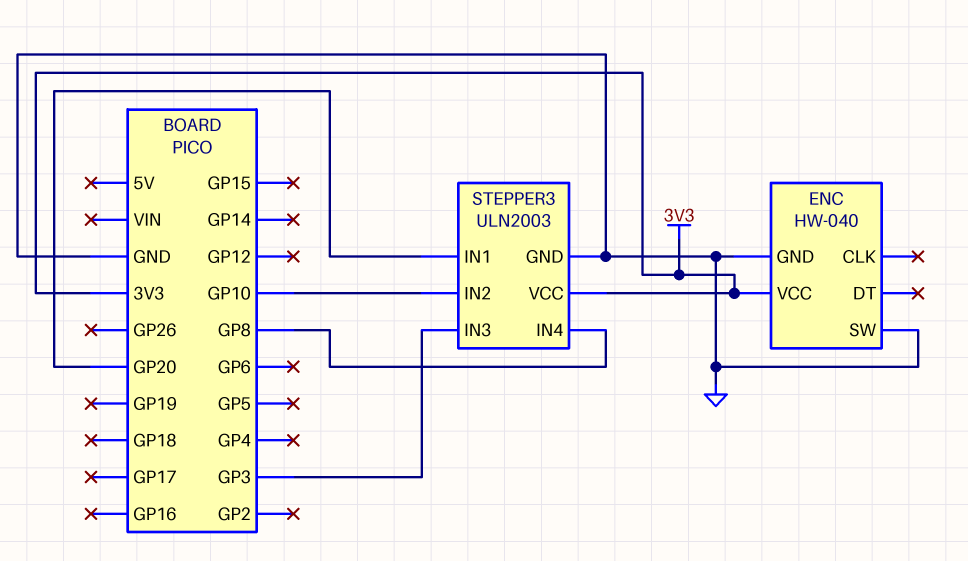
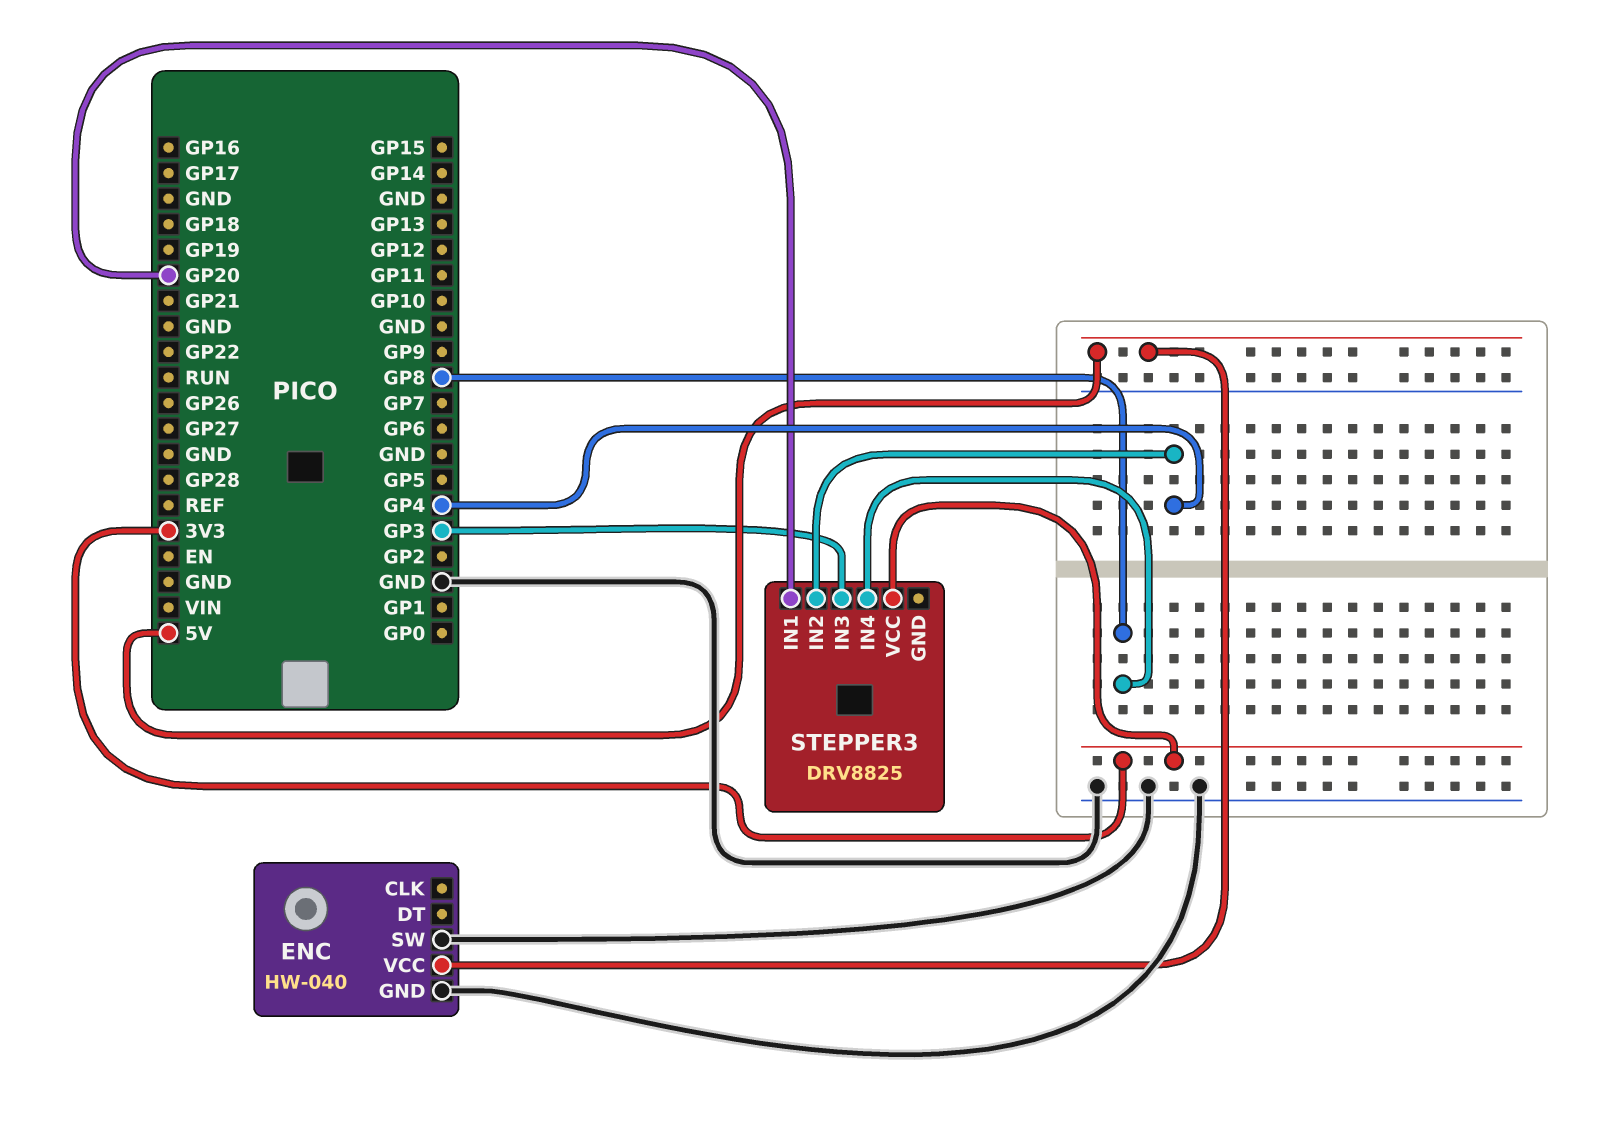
ENC pin VCC: 3V3 -> 5V
STEPPER3: ULN2003 -> DRV8825
STEPPER3 pin GND: GND -> none
STEPPER3 pin IN2: GP10 -> GP4

